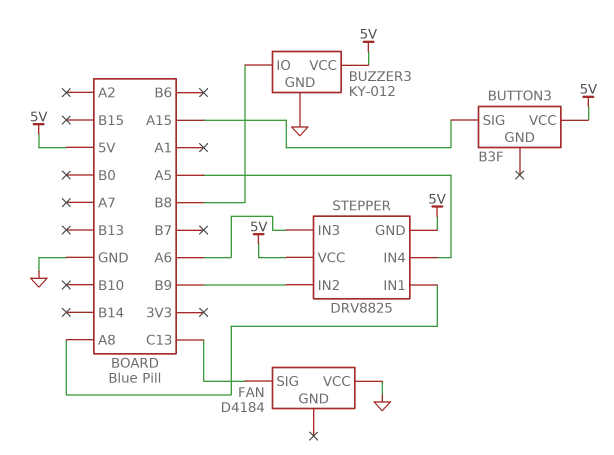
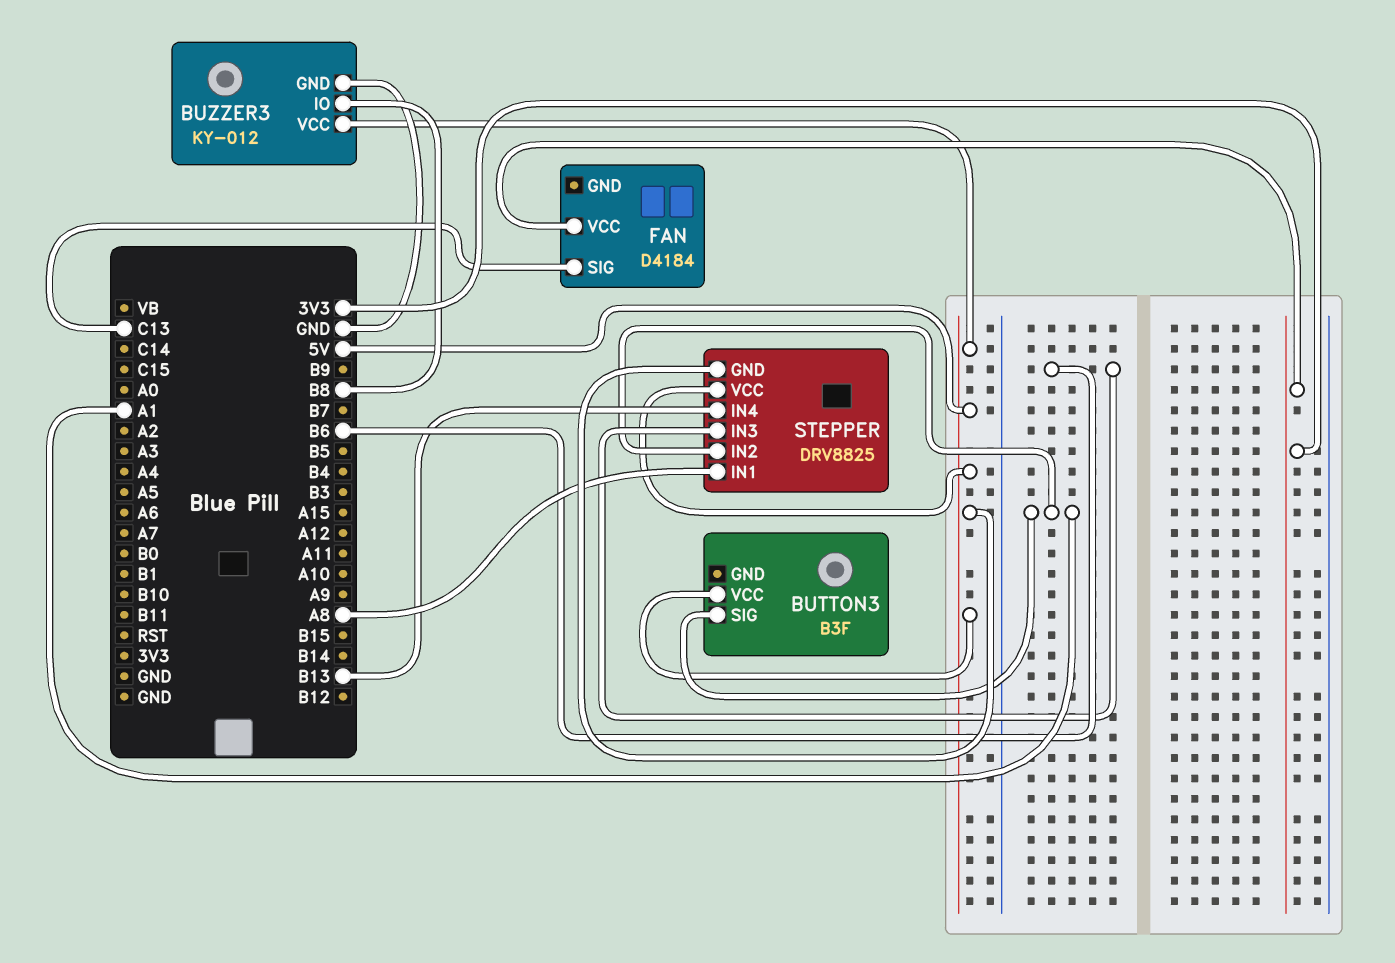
BUTTON3 pin SIG: A15 -> A1
FAN pin VCC: GND -> 3V3
STEPPER pin IN2: B9 -> A1
STEPPER pin IN3: A6 -> B6
STEPPER pin IN4: A5 -> B13

